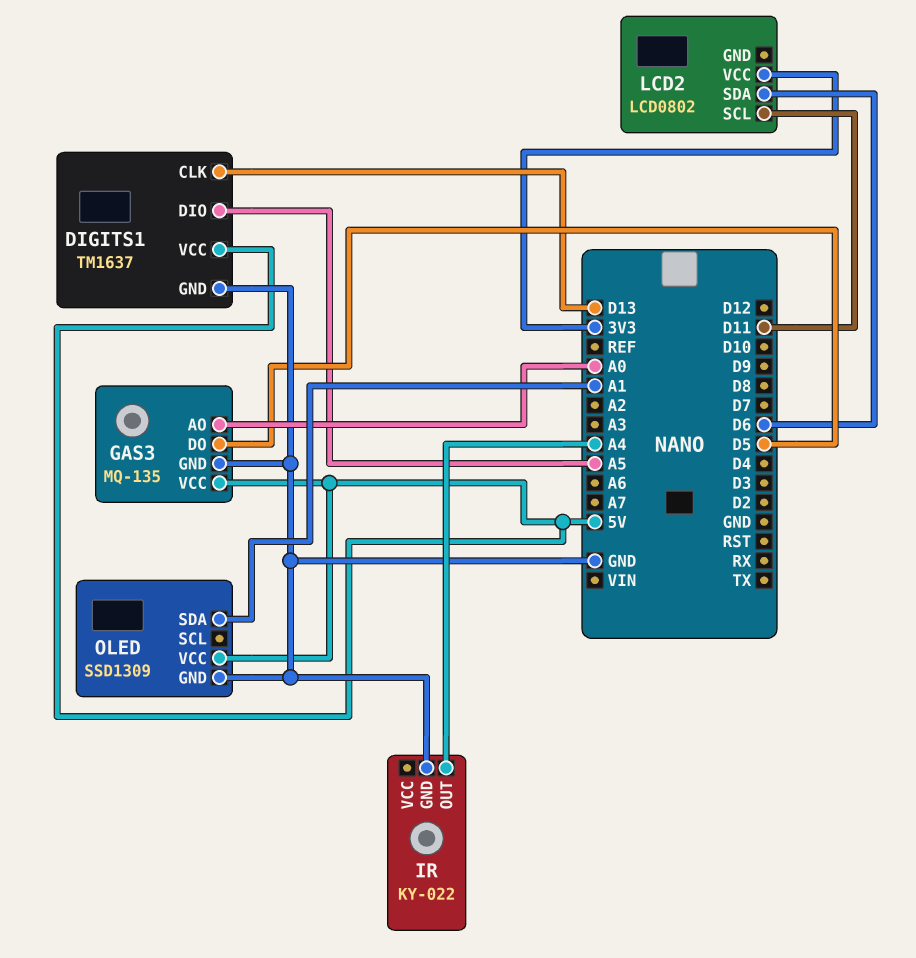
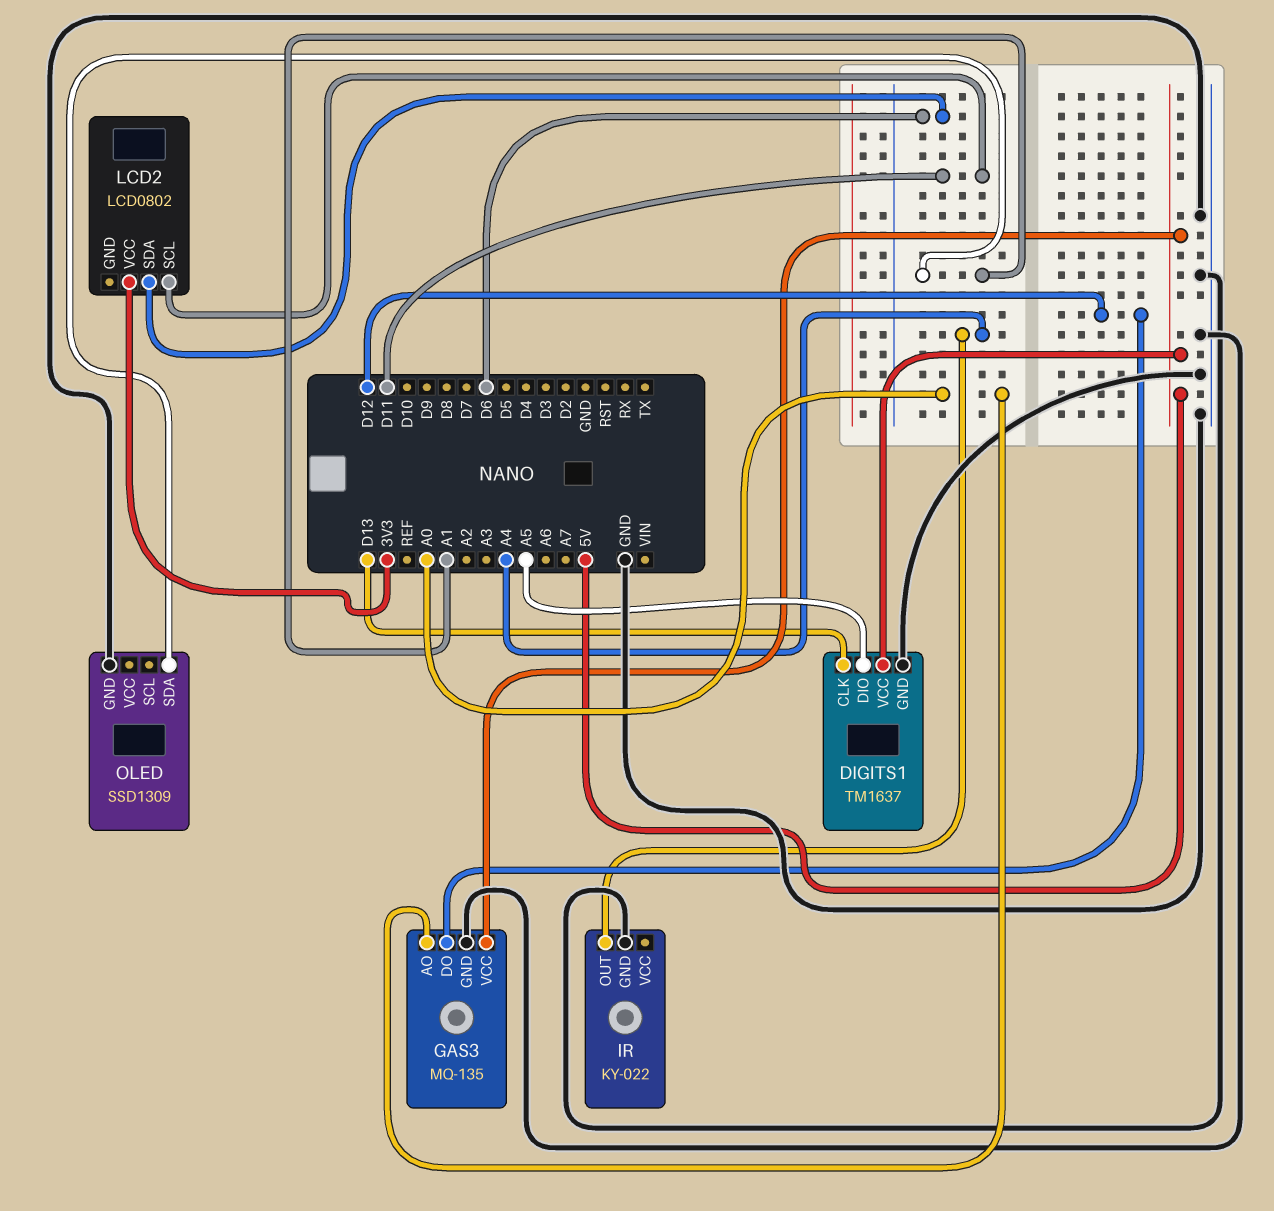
GAS3 pin DO: D5 -> D12
OLED pin VCC: 5V -> none

